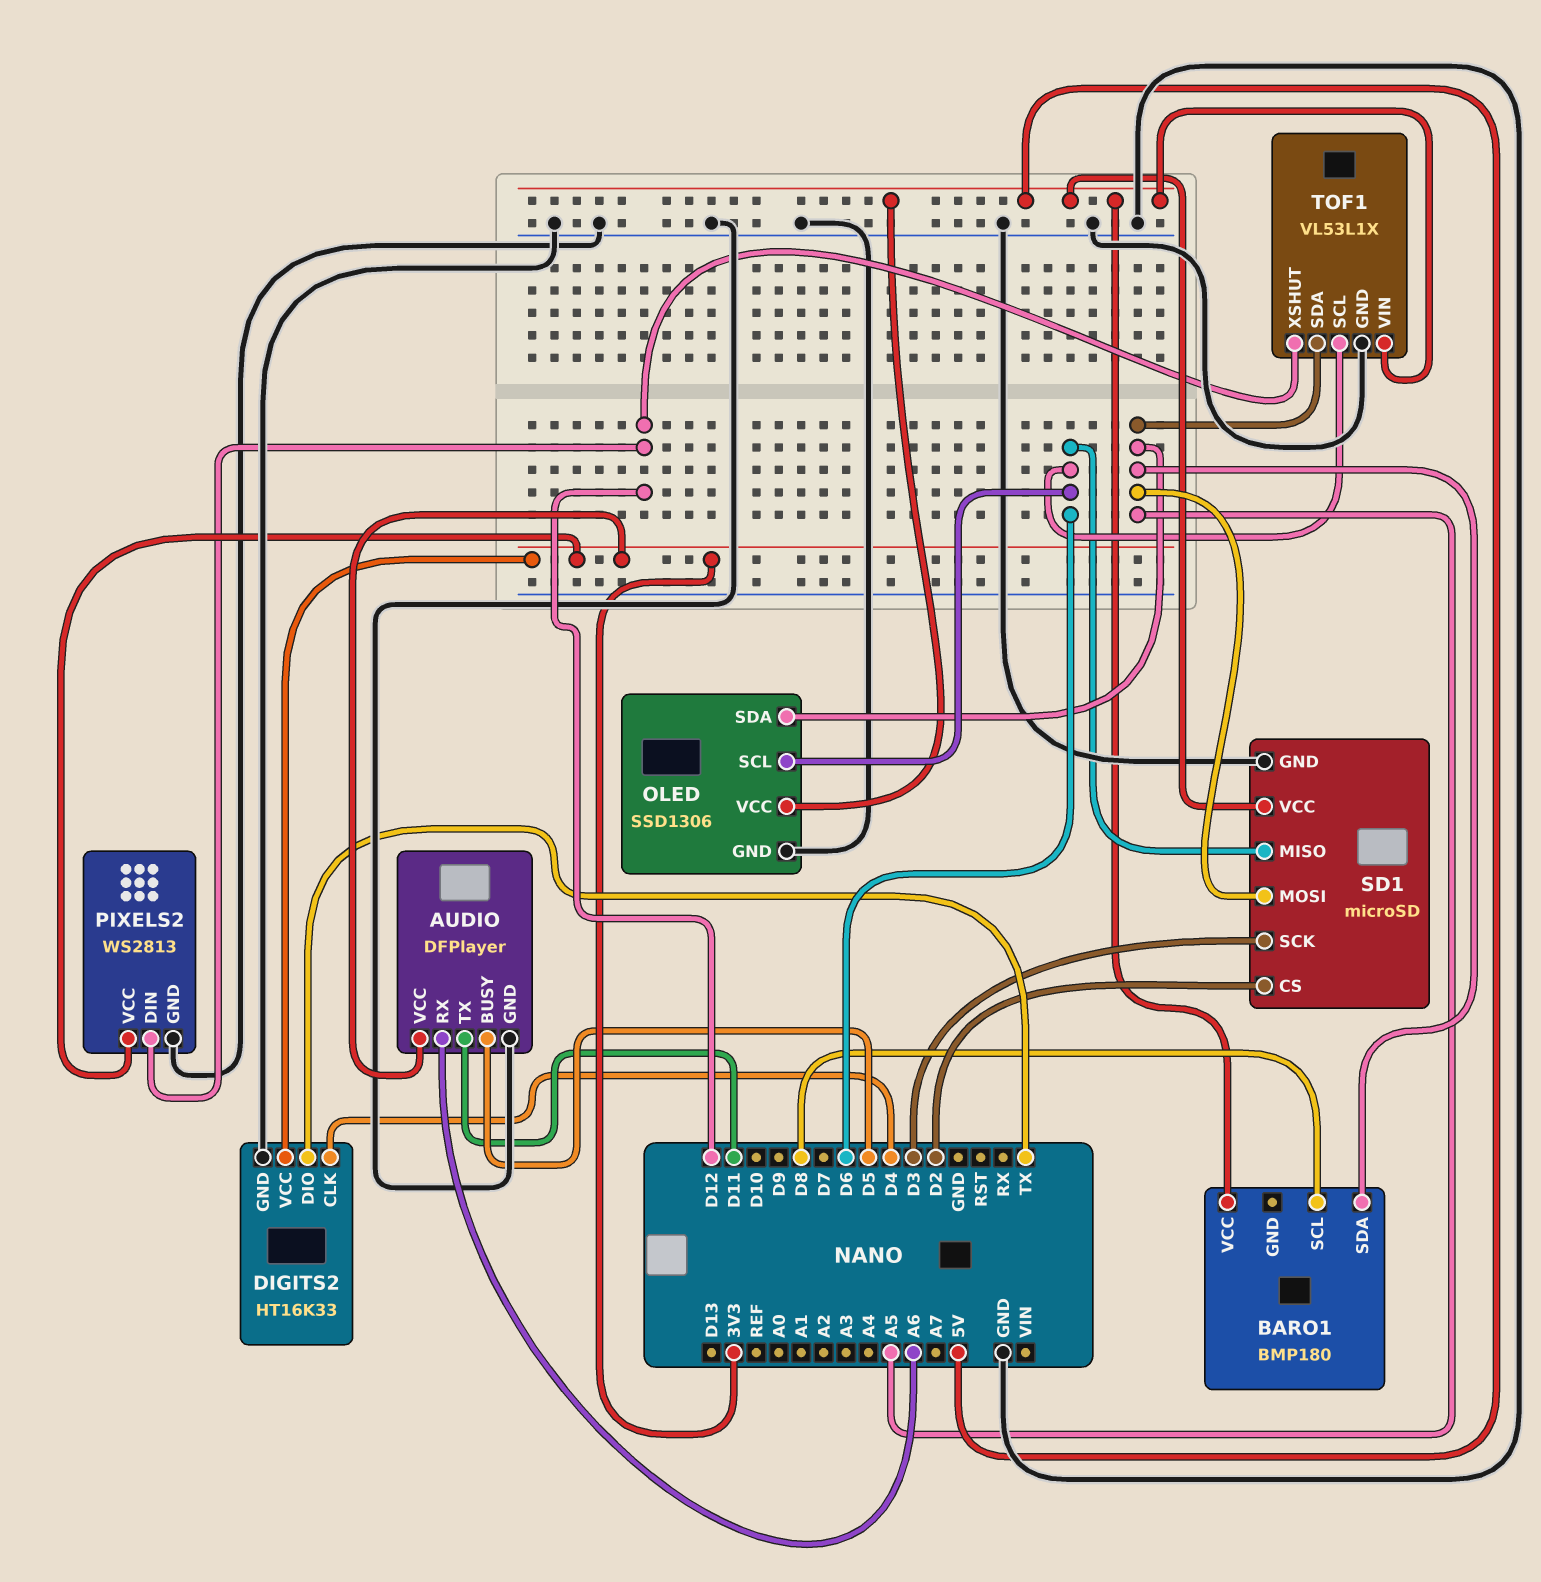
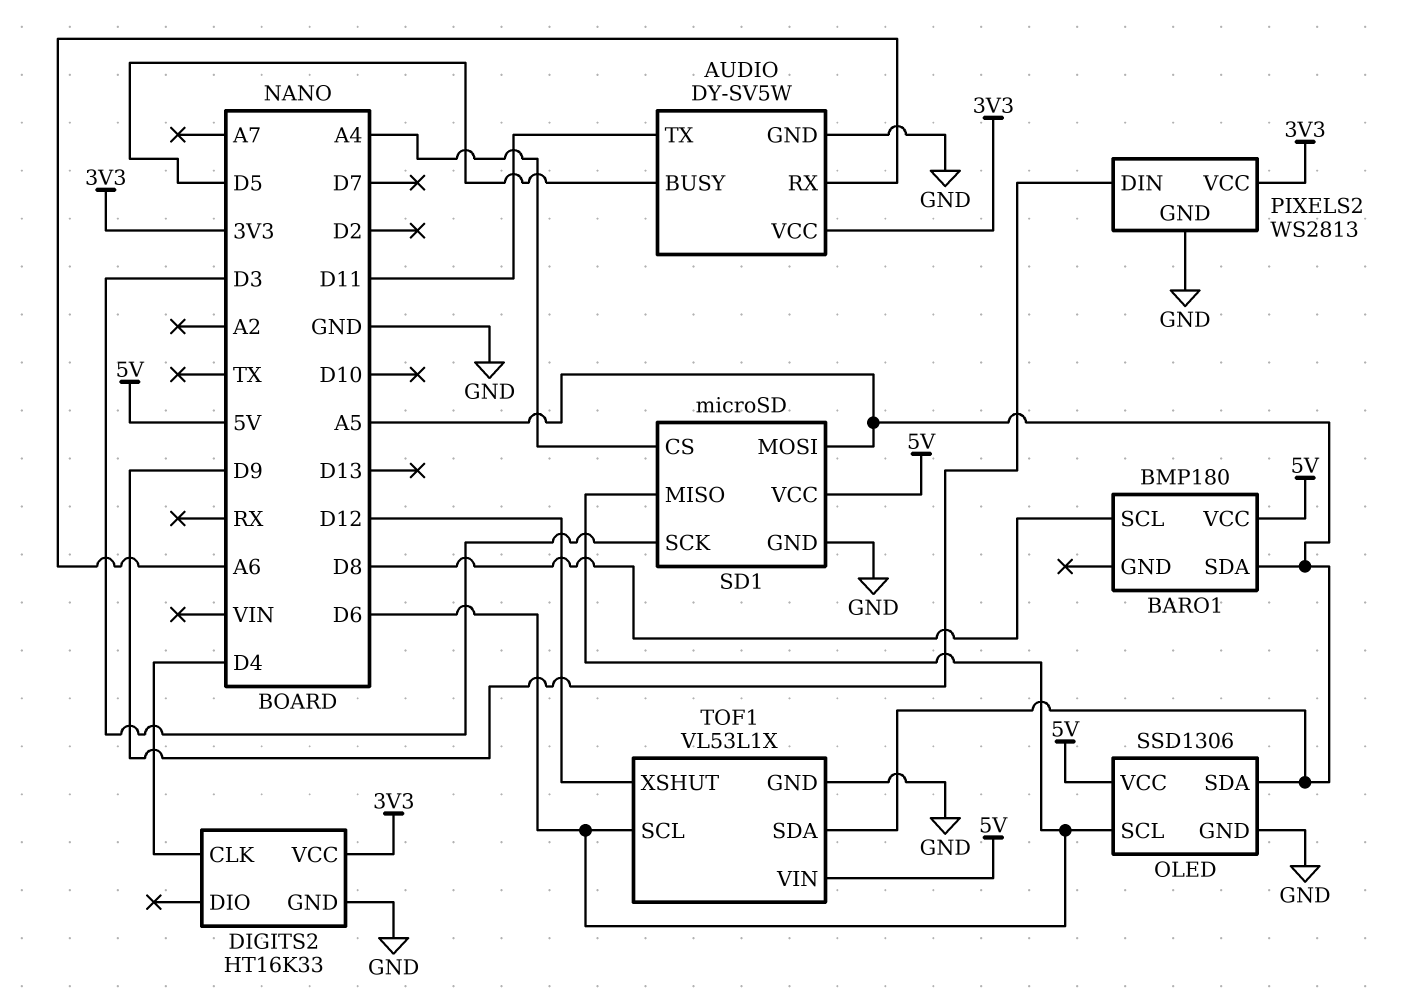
AUDIO: DFPlayer -> DY-SV5W
DIGITS2 pin DIO: TX -> none
PIXELS2 pin DIN: D12 -> D9
SD1 pin CS: D2 -> A4

